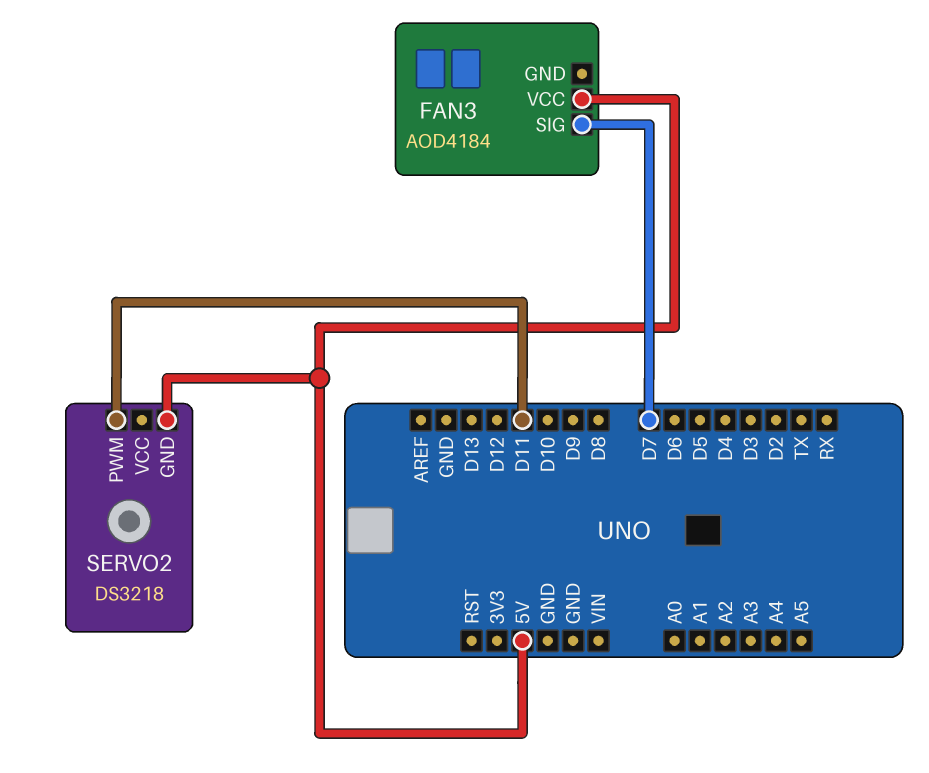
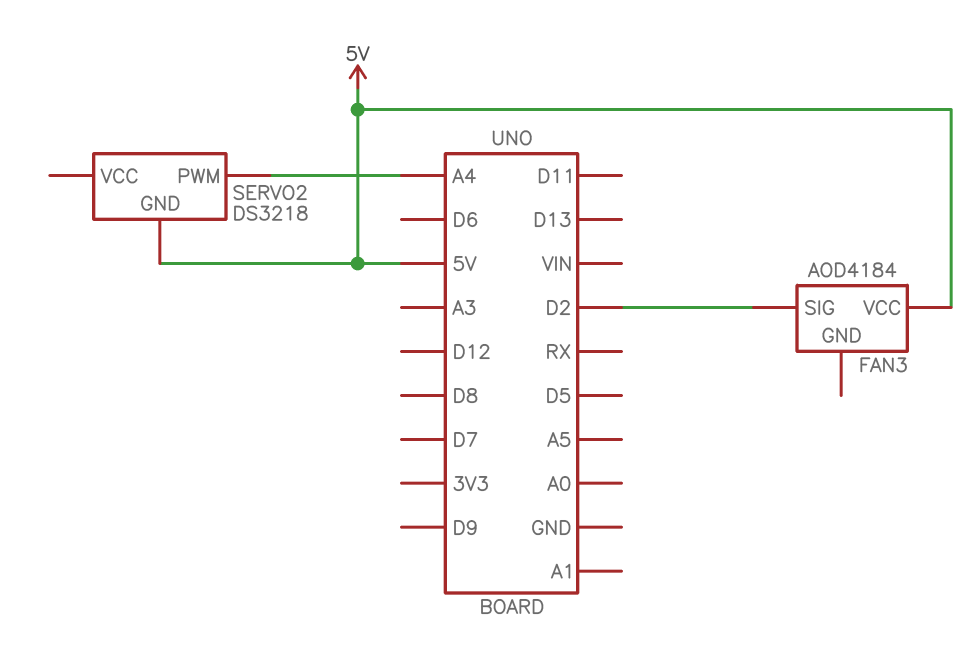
FAN3 pin SIG: D7 -> D2
SERVO2 pin PWM: D11 -> A4

